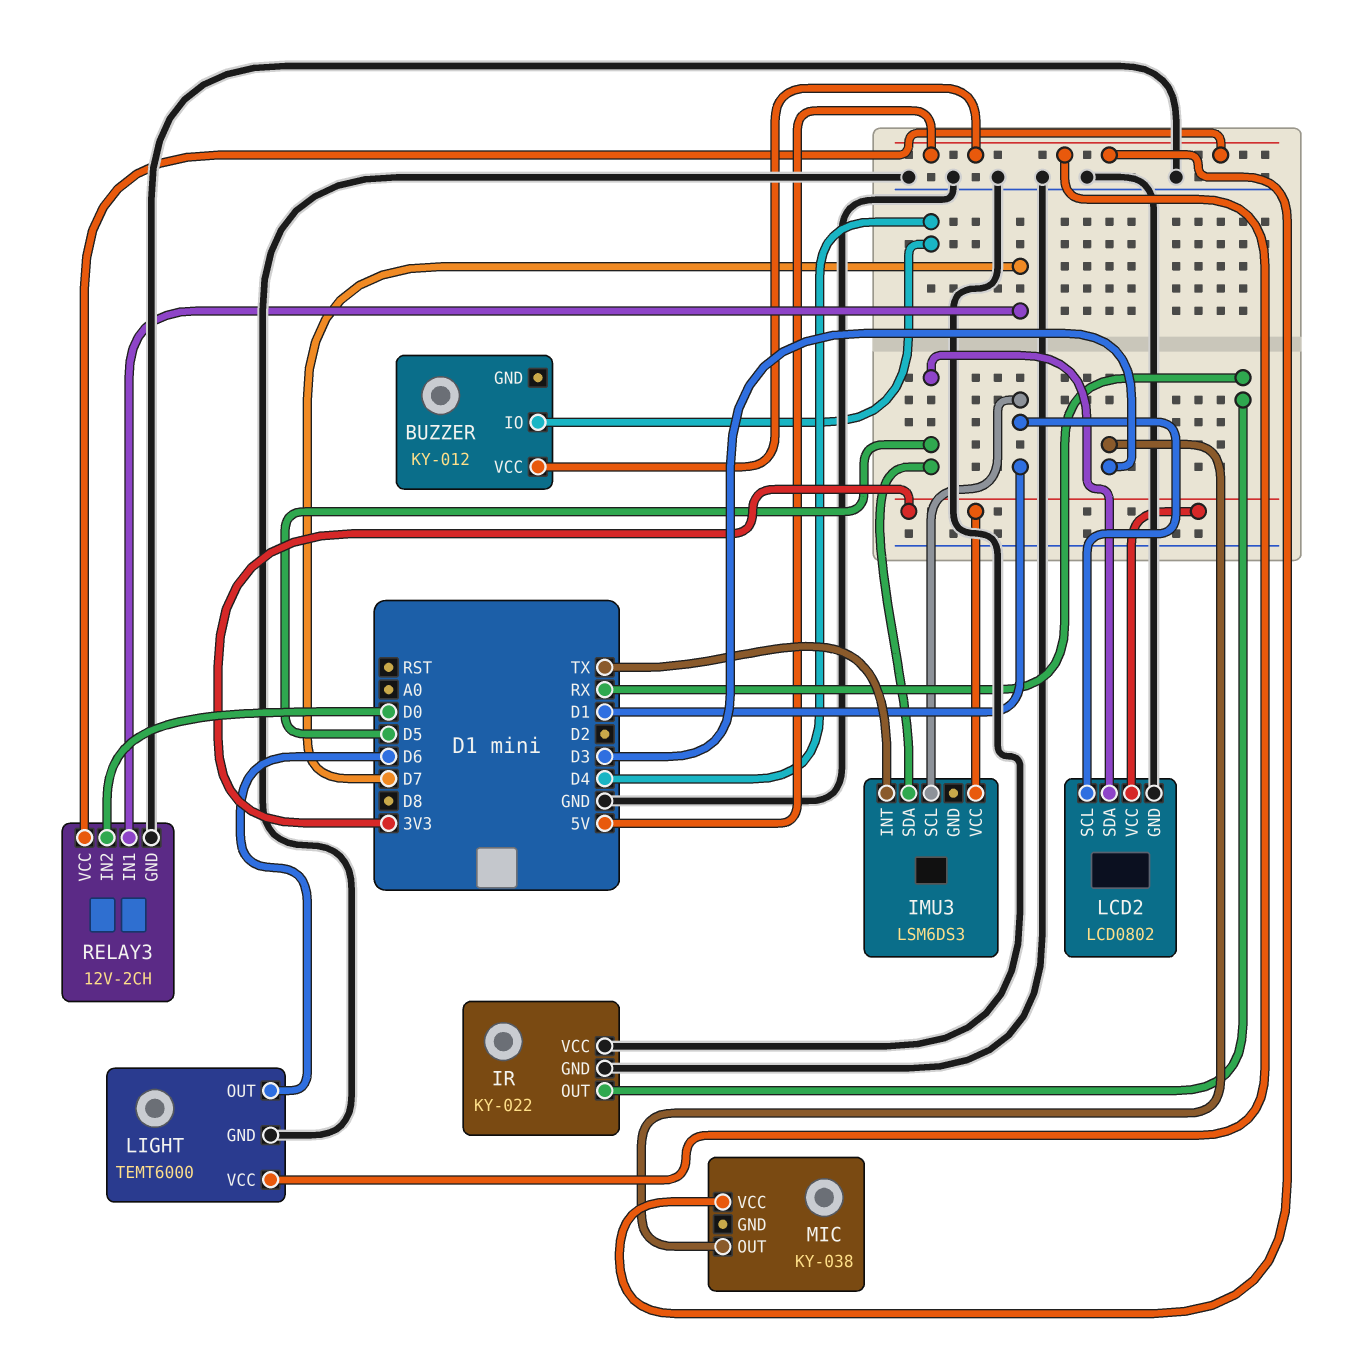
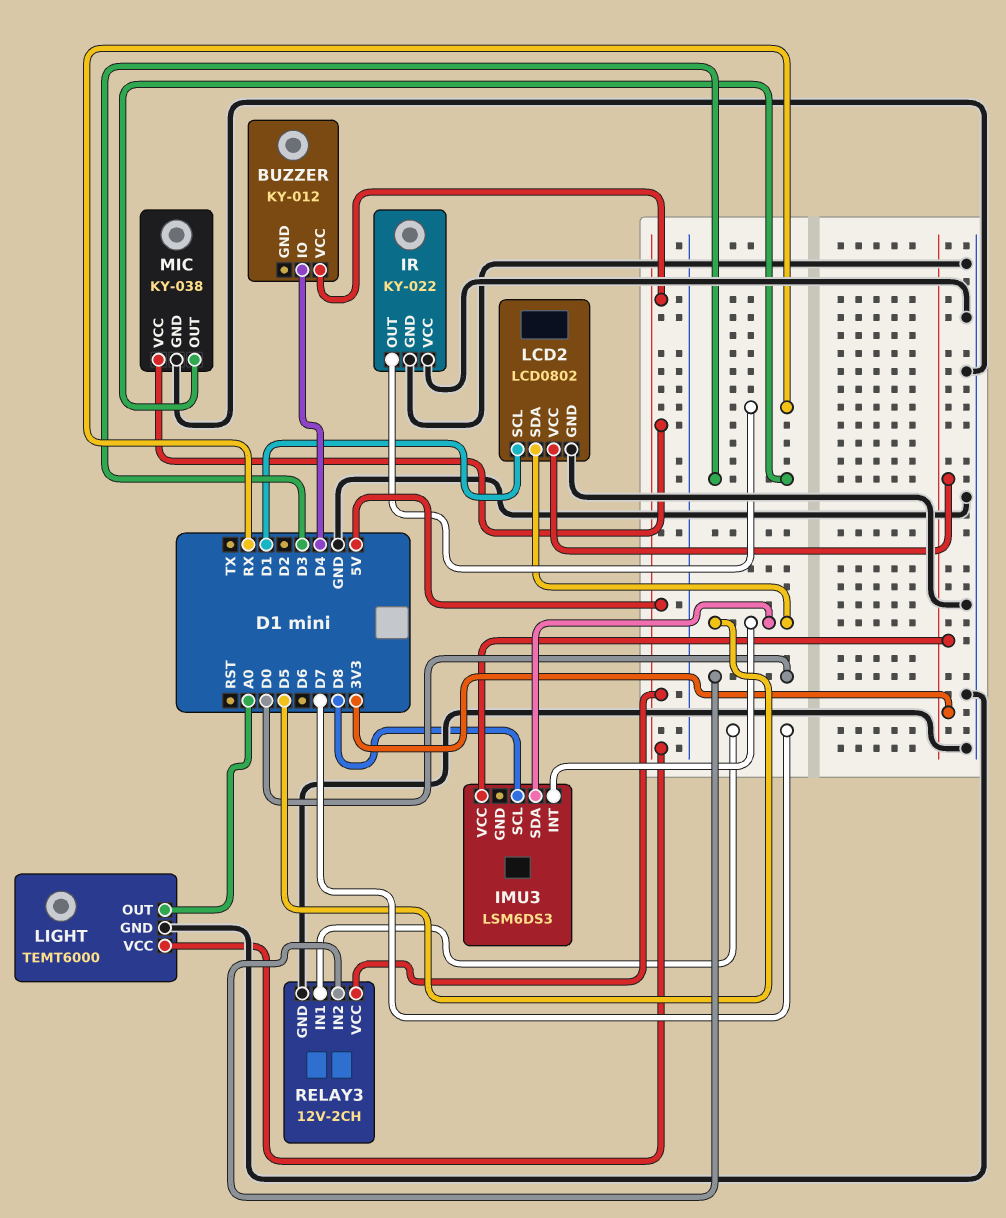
IMU3 pin INT: TX -> D5
IMU3 pin SCL: D1 -> D8
LIGHT pin OUT: D6 -> A0
MIC pin GND: none -> GND

